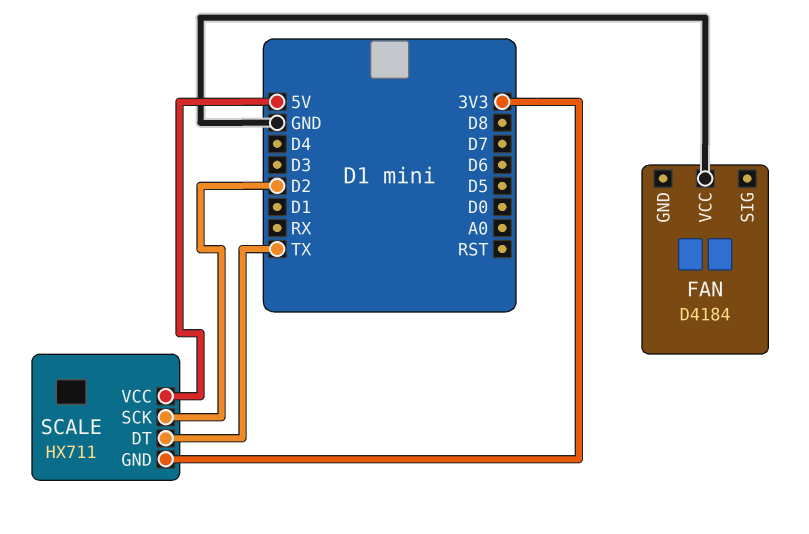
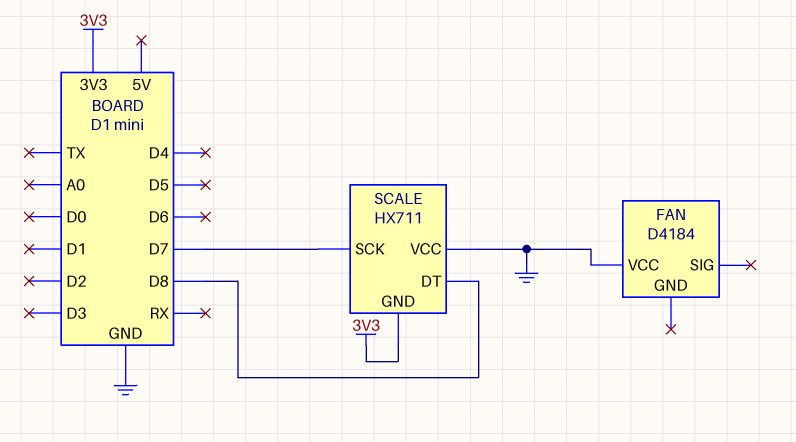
SCALE pin DT: TX -> D8
SCALE pin SCK: D2 -> D7
SCALE pin VCC: 5V -> GND

